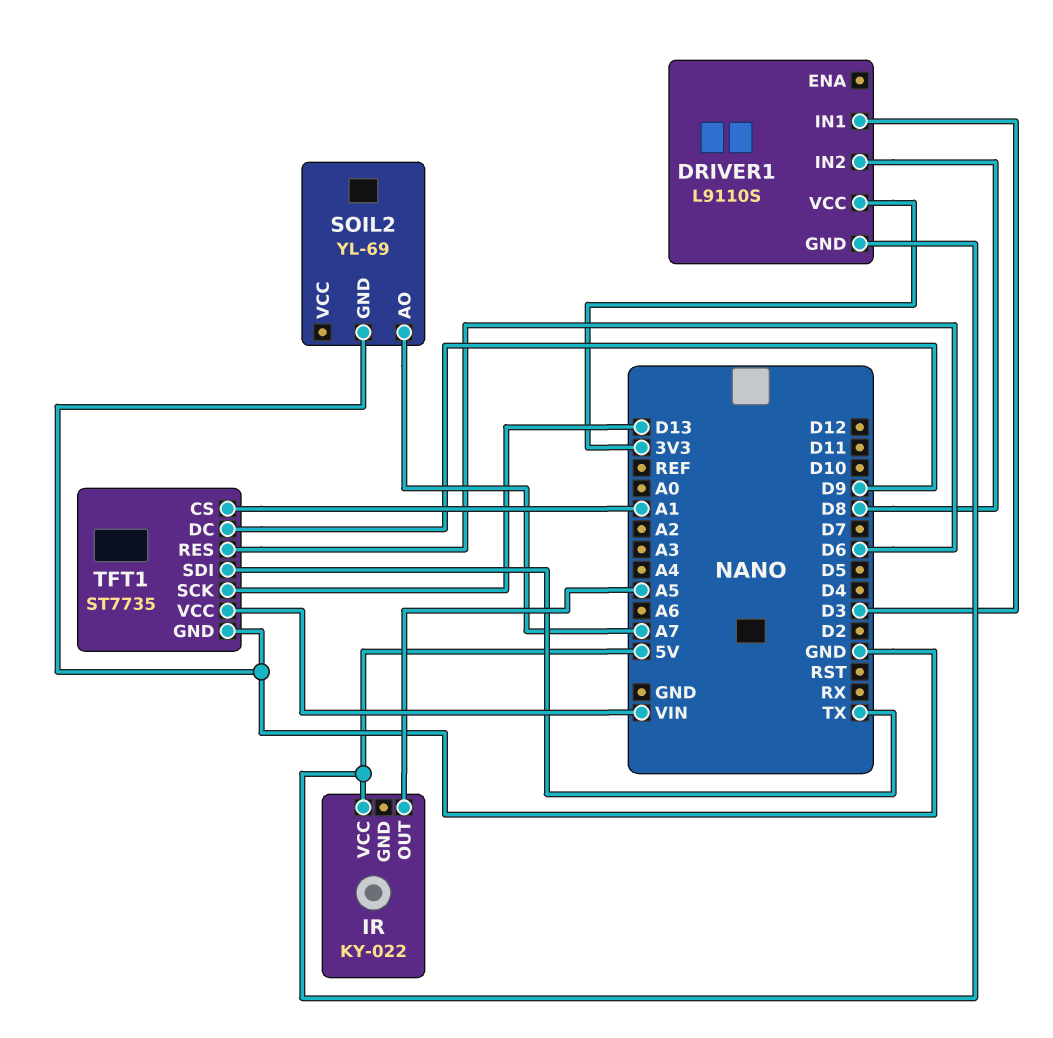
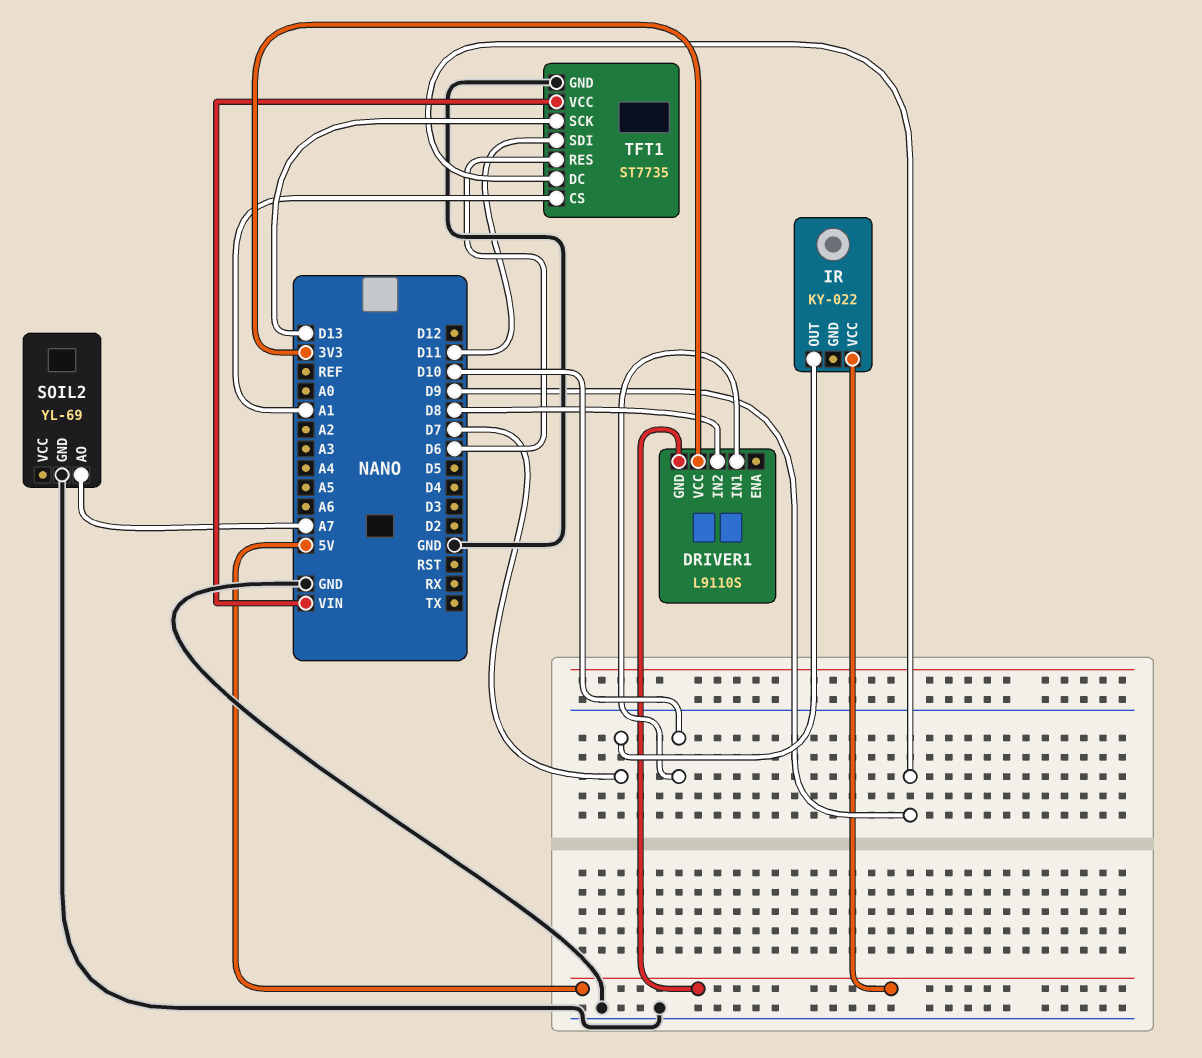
DRIVER1 pin IN1: D3 -> D10
IR pin OUT: A5 -> D7
TFT1 pin SDI: TX -> D11

